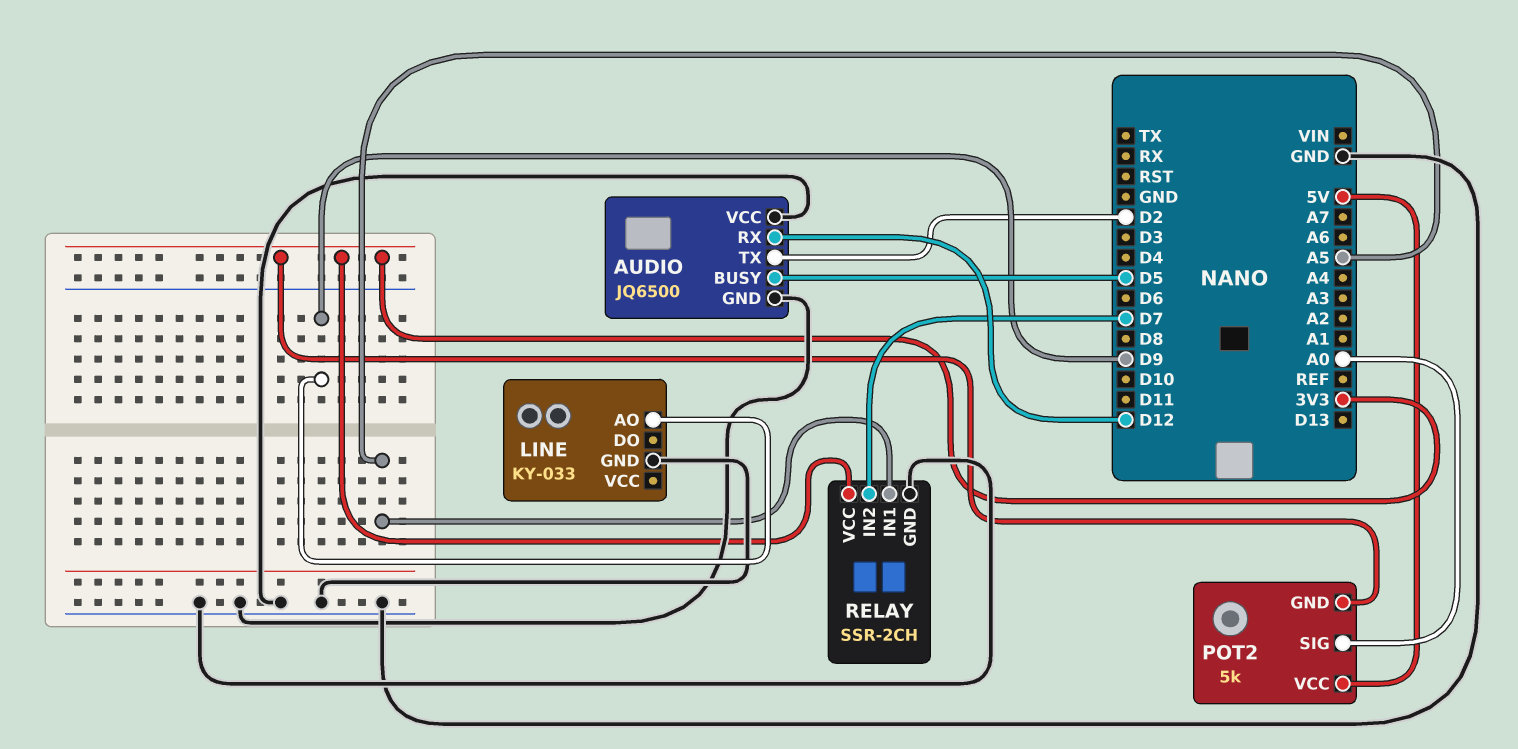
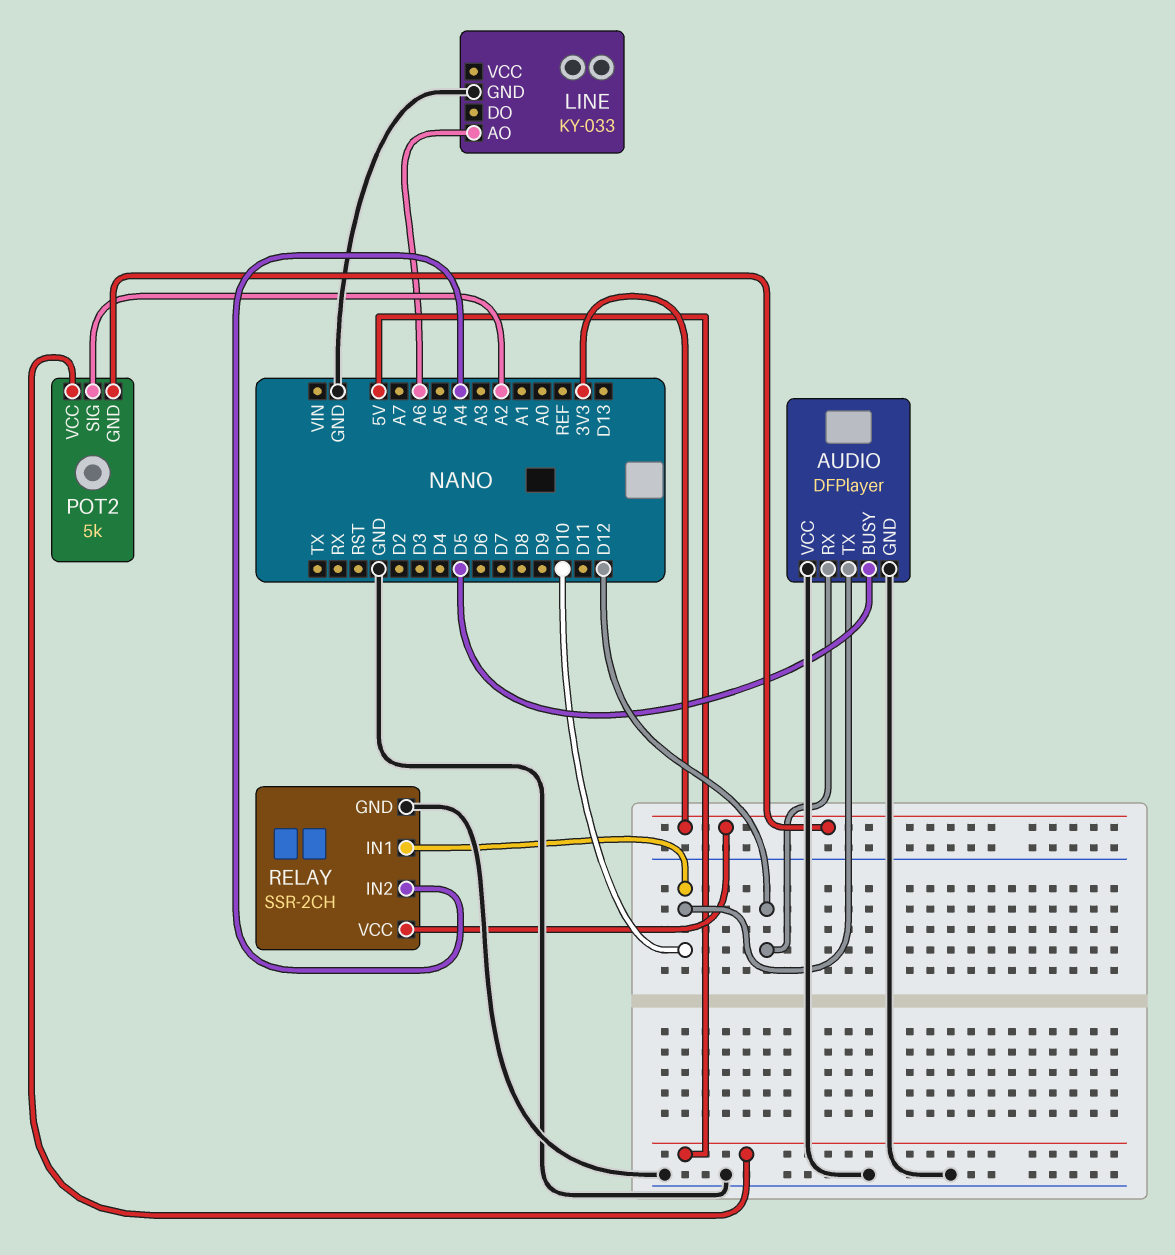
AUDIO: JQ6500 -> DFPlayer
AUDIO pin TX: D2 -> D10
LINE pin AO: D9 -> A6
POT2 pin SIG: A0 -> A2
RELAY pin IN1: A5 -> D10
RELAY pin IN2: D7 -> A4

